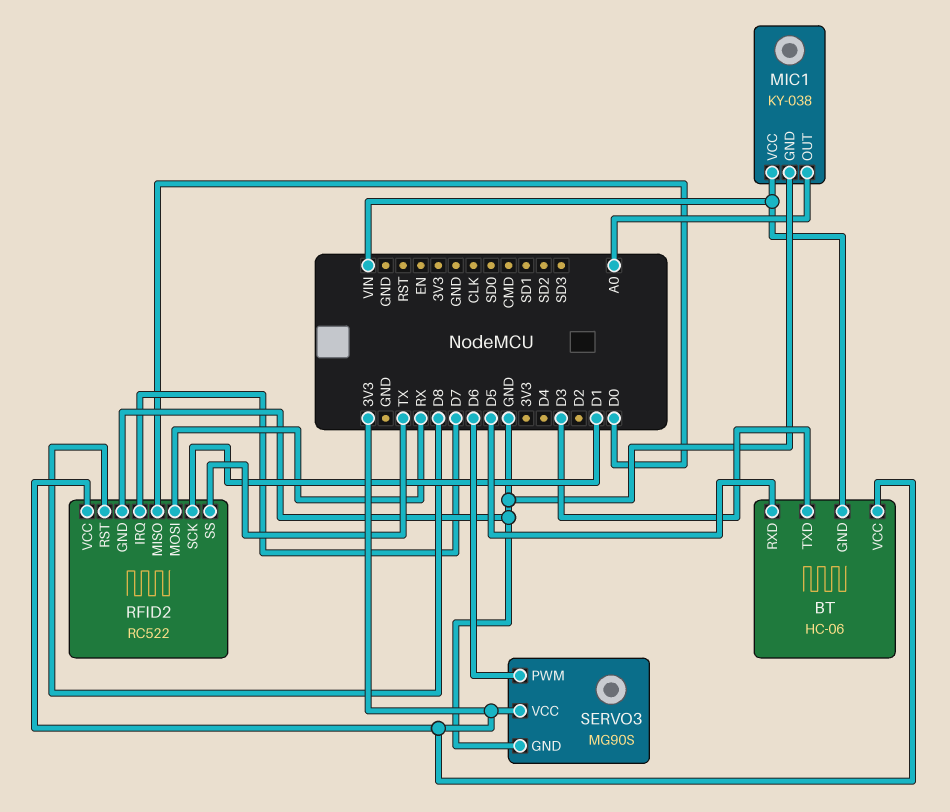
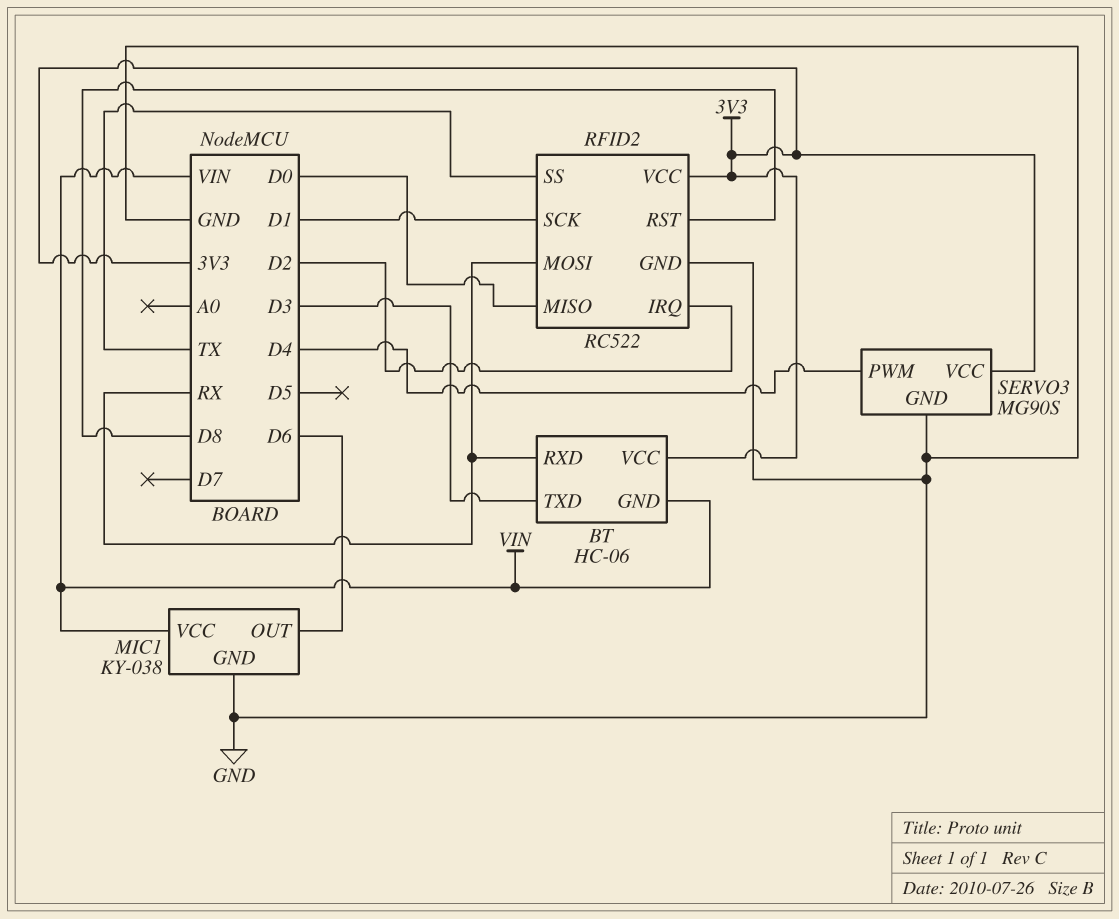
BT pin RXD: D5 -> RX
MIC1 pin OUT: A0 -> D6
RFID2 pin IRQ: D7 -> D2
SERVO3 pin PWM: D6 -> D4

